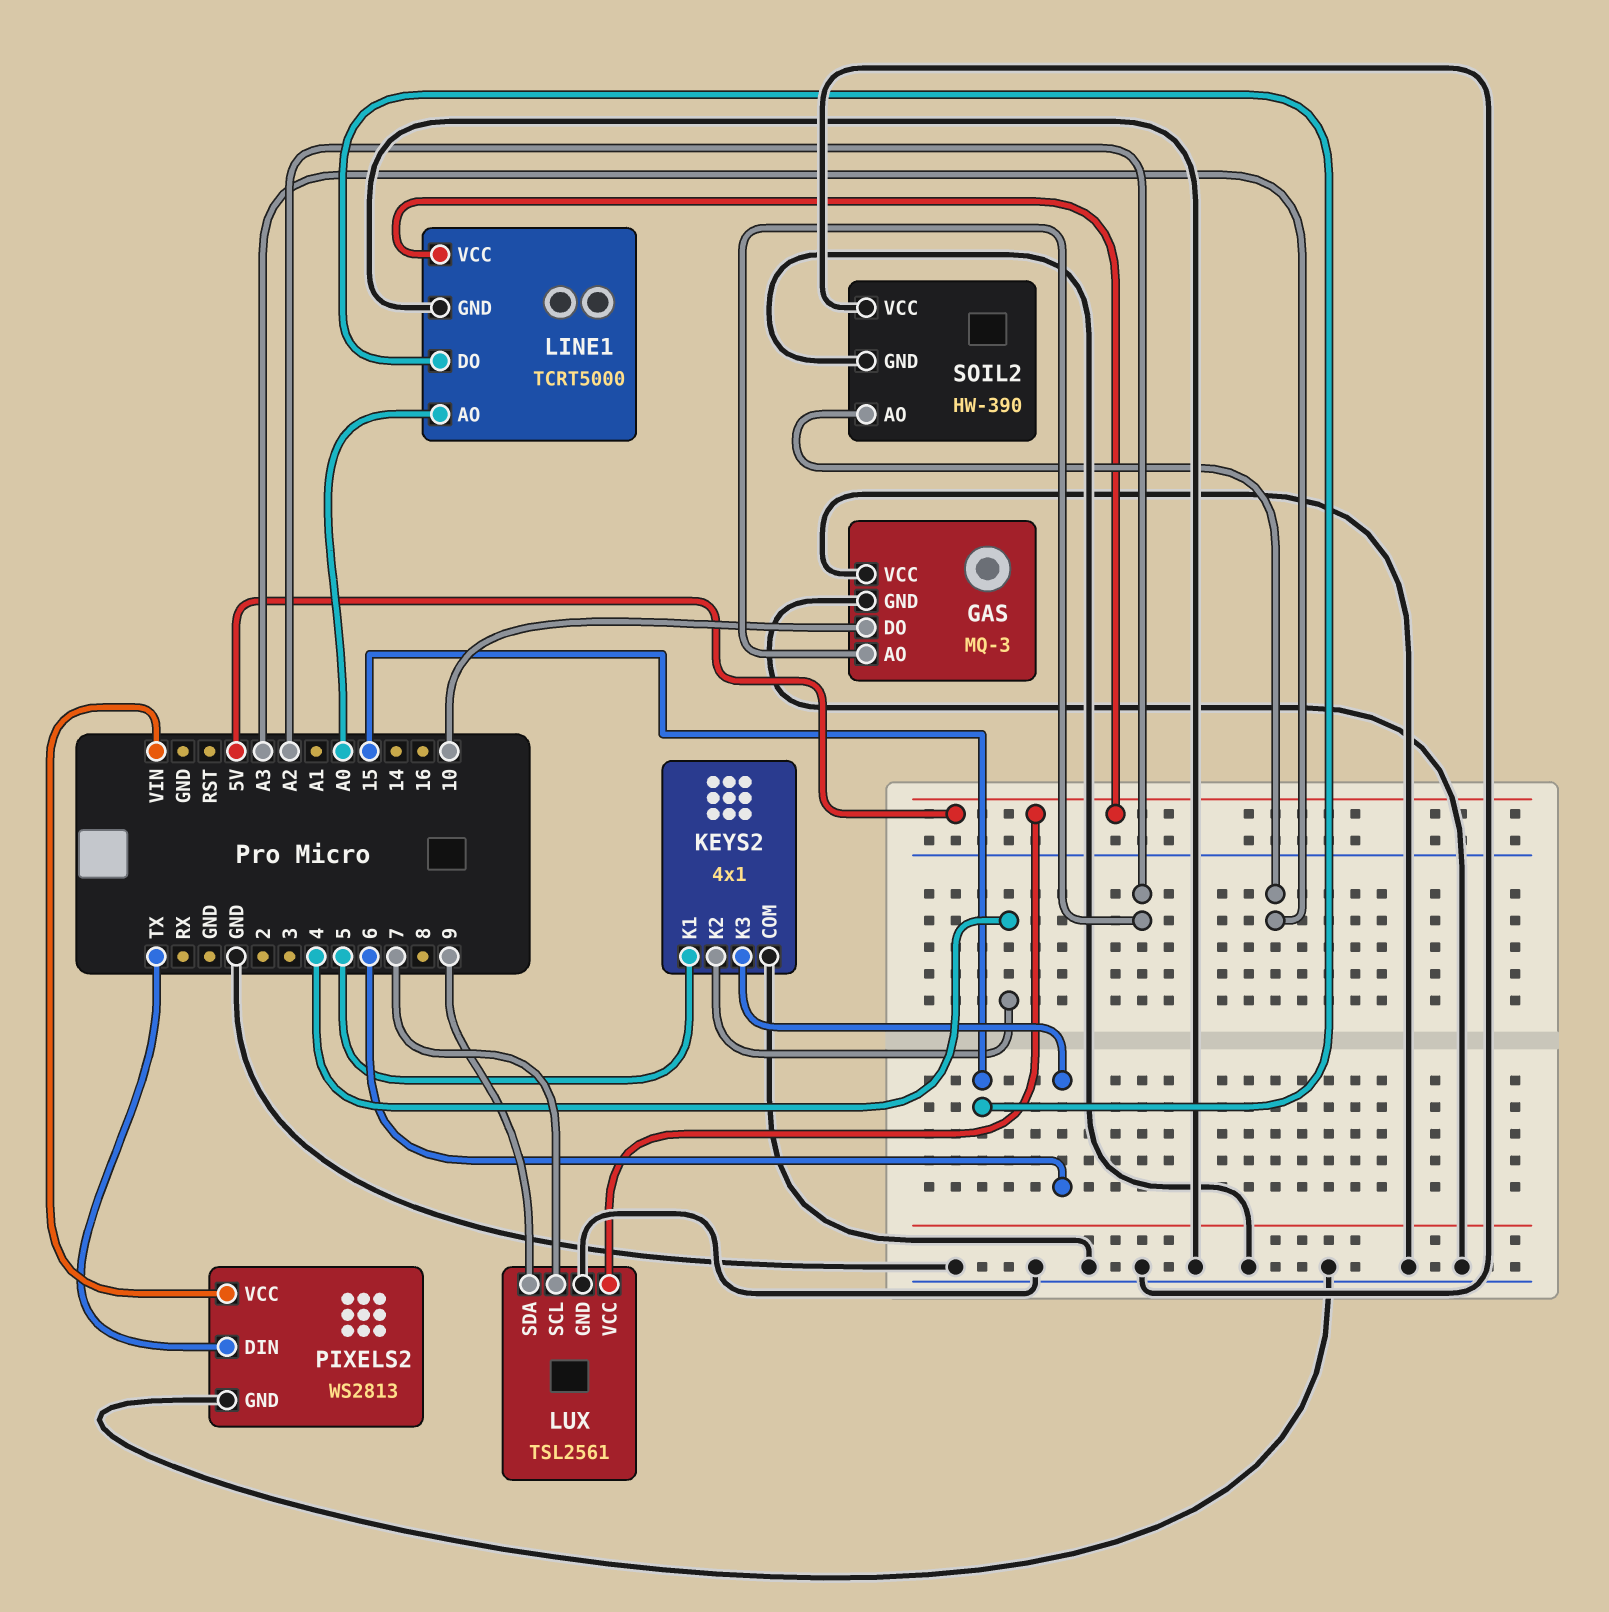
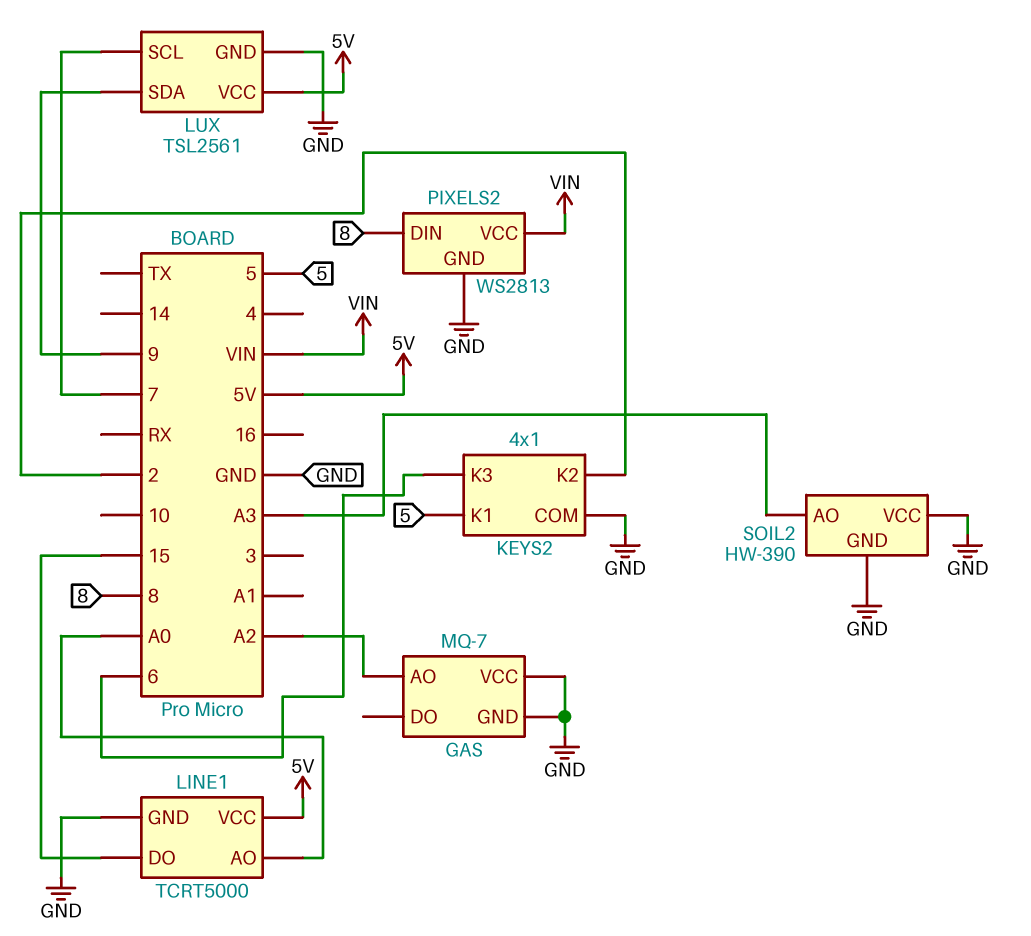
GAS: MQ-3 -> MQ-7
GAS pin DO: 10 -> none
KEYS2 pin K2: 4 -> 2
PIXELS2 pin DIN: TX -> 8

